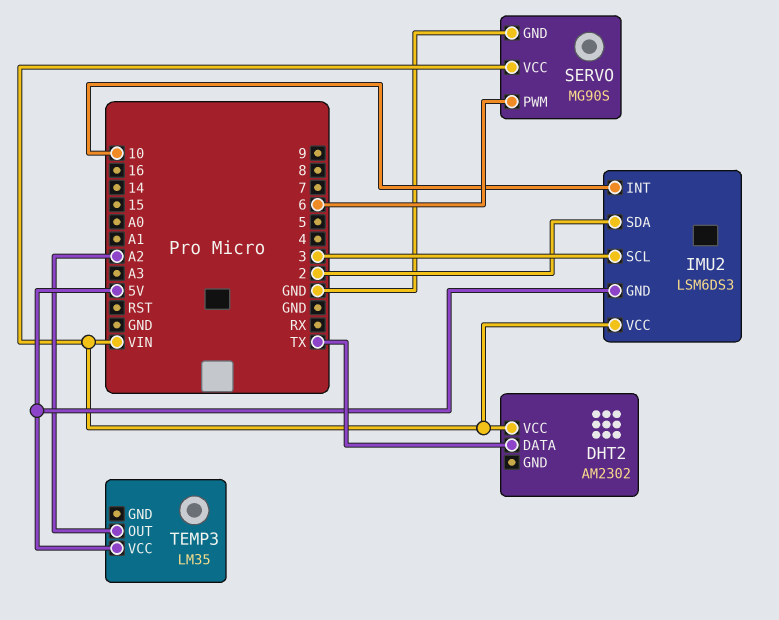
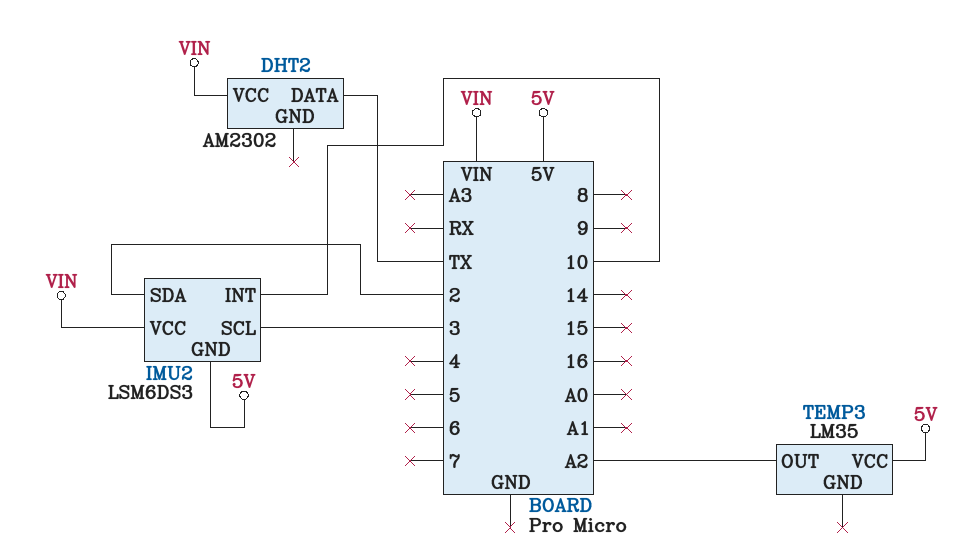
SERVO: MG90S -> none
SERVO pin GND: GND -> none
SERVO pin PWM: 6 -> none
SERVO pin VCC: VIN -> none

